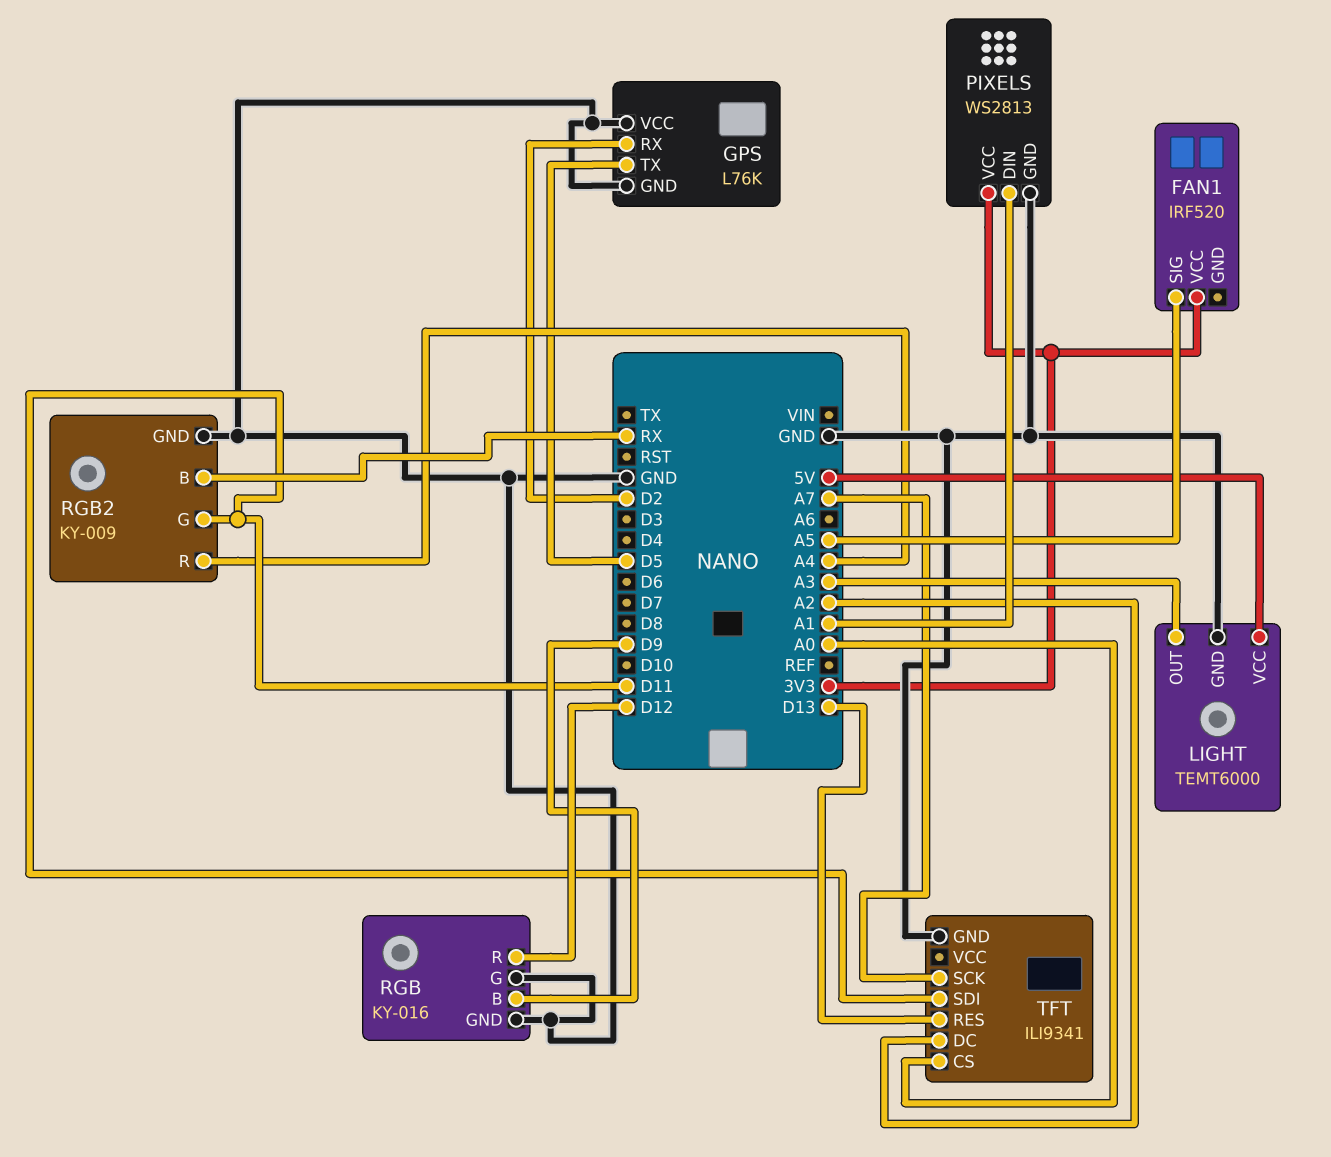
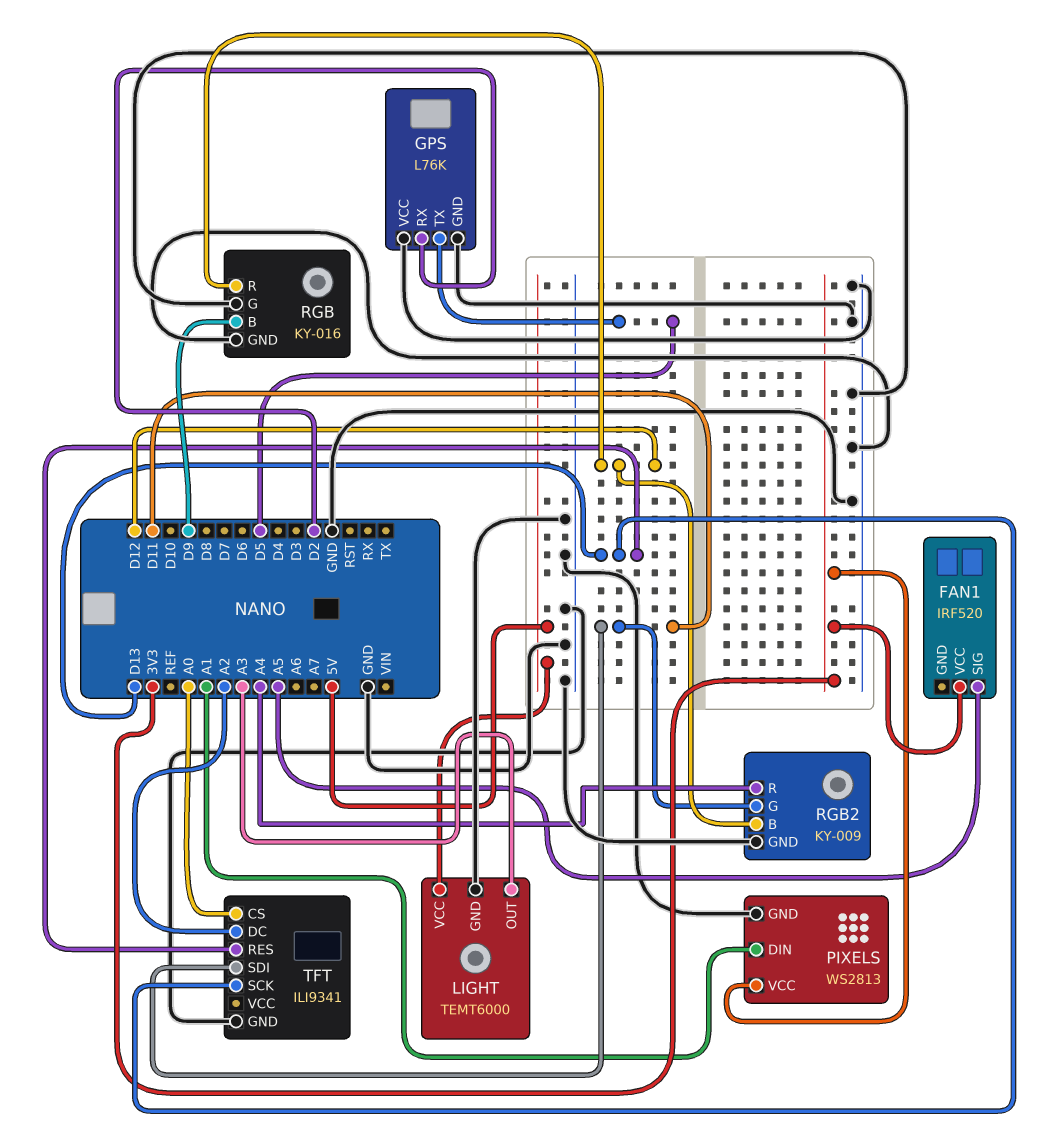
RGB2 pin B: RX -> D12
TFT pin SCK: A7 -> D13

